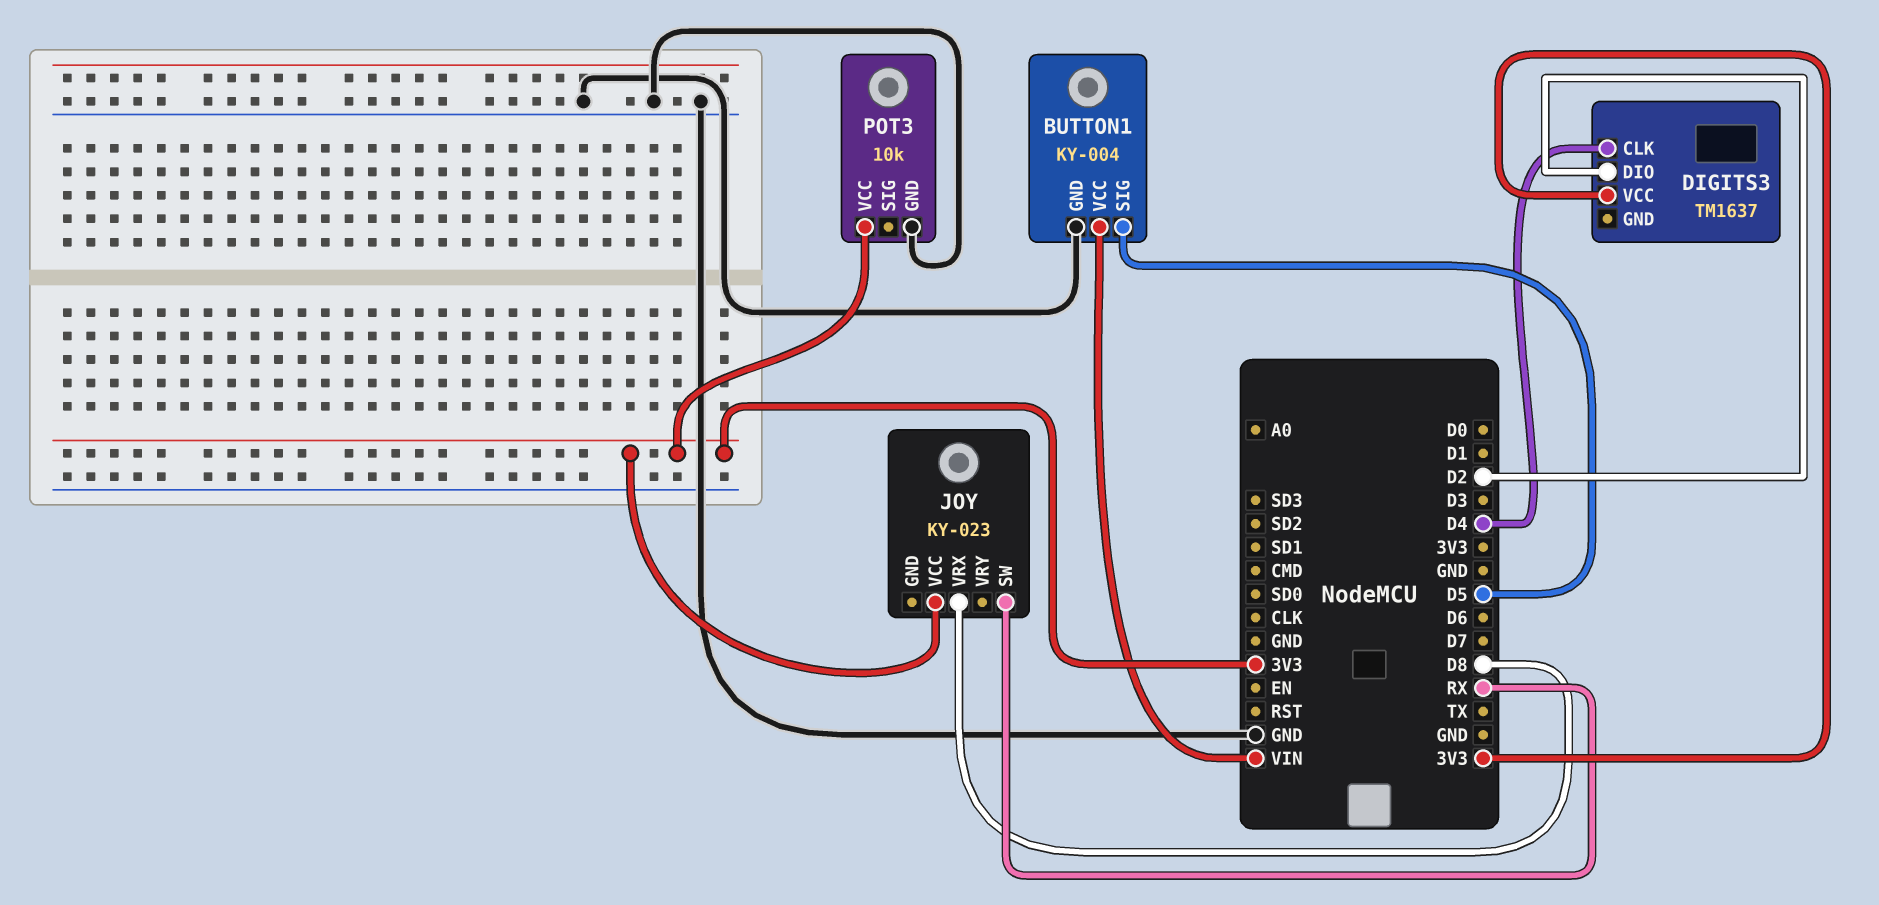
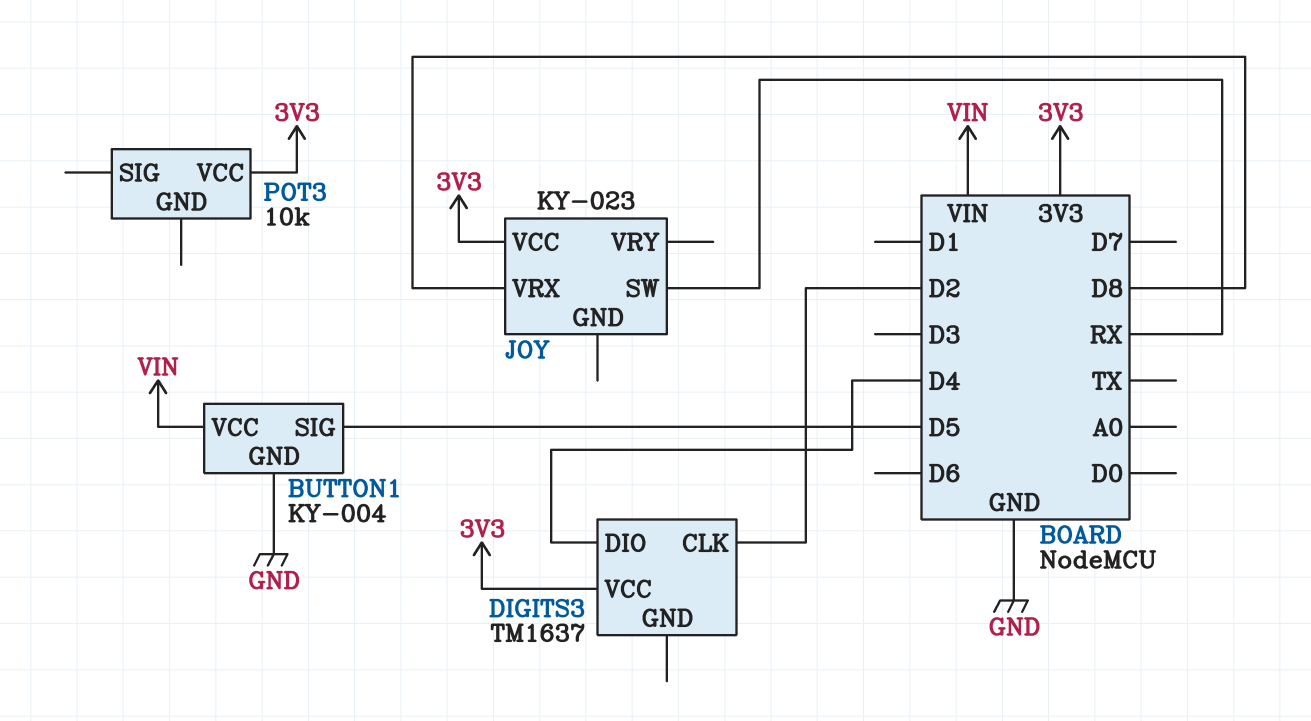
DIGITS3 pin CLK: D4 -> D2
DIGITS3 pin DIO: D2 -> D4
POT3 pin GND: GND -> none

